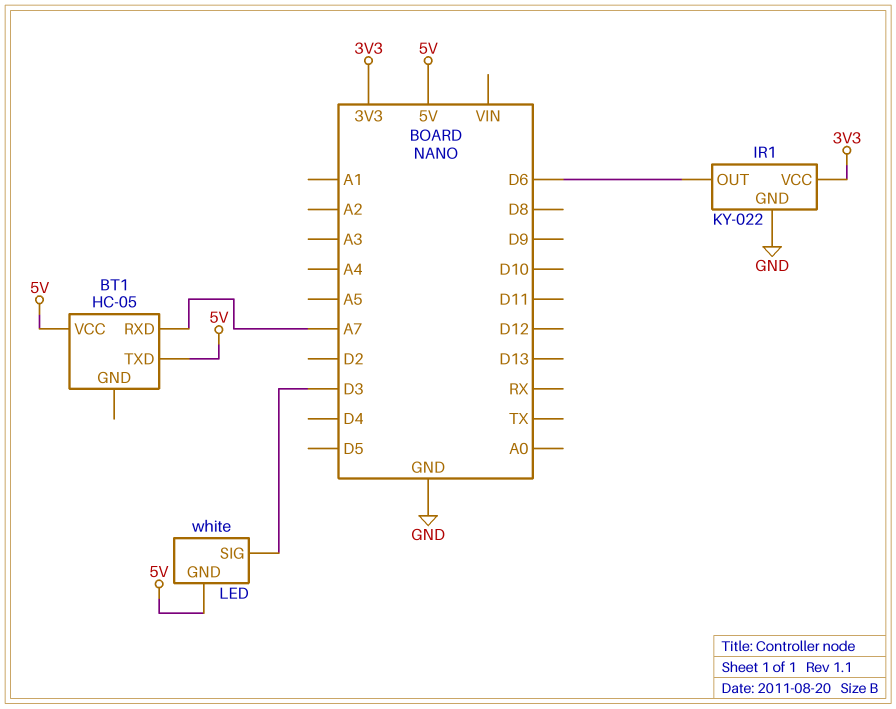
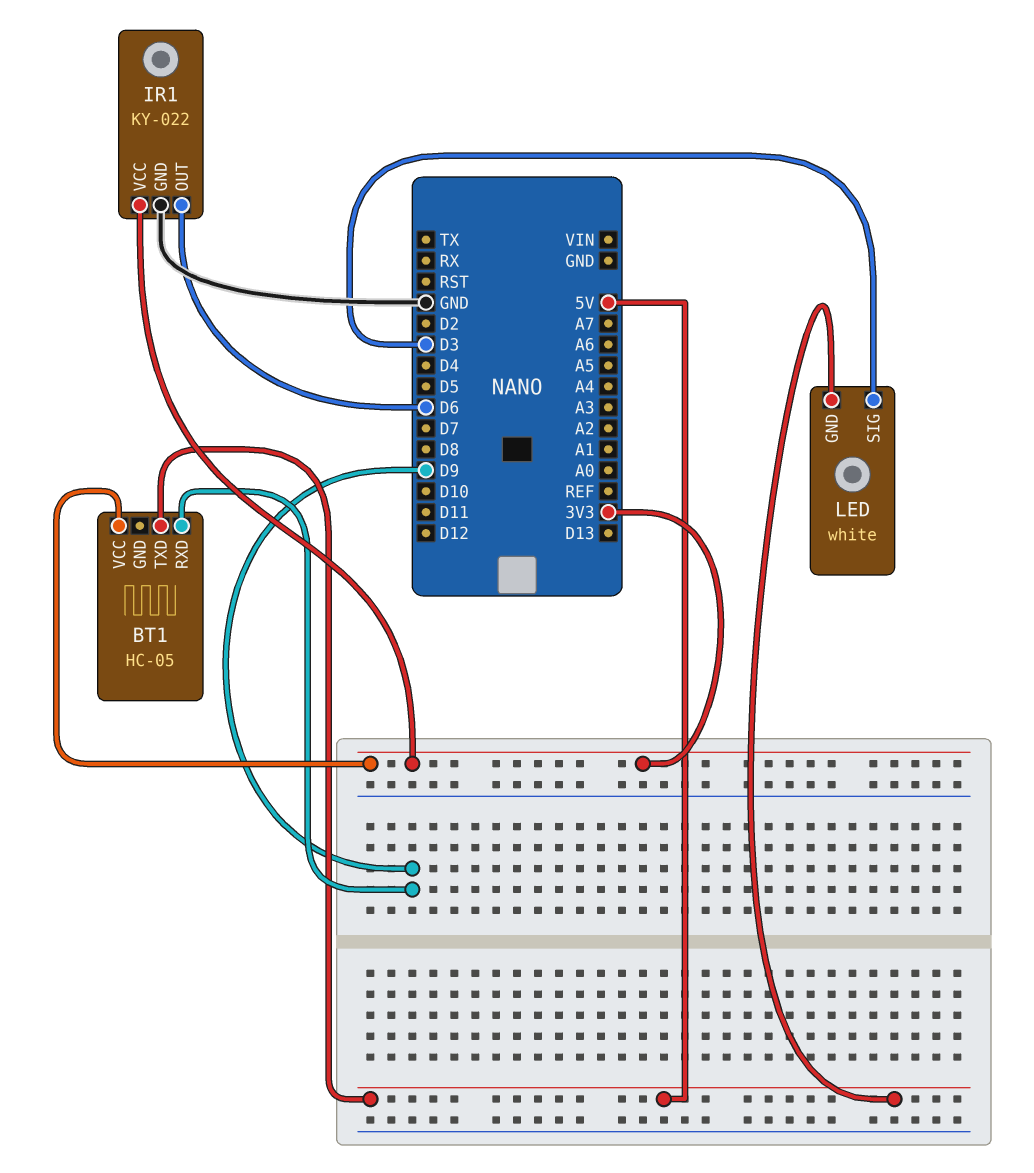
BT1 pin RXD: A7 -> D9
BT1 pin VCC: 5V -> 3V3

